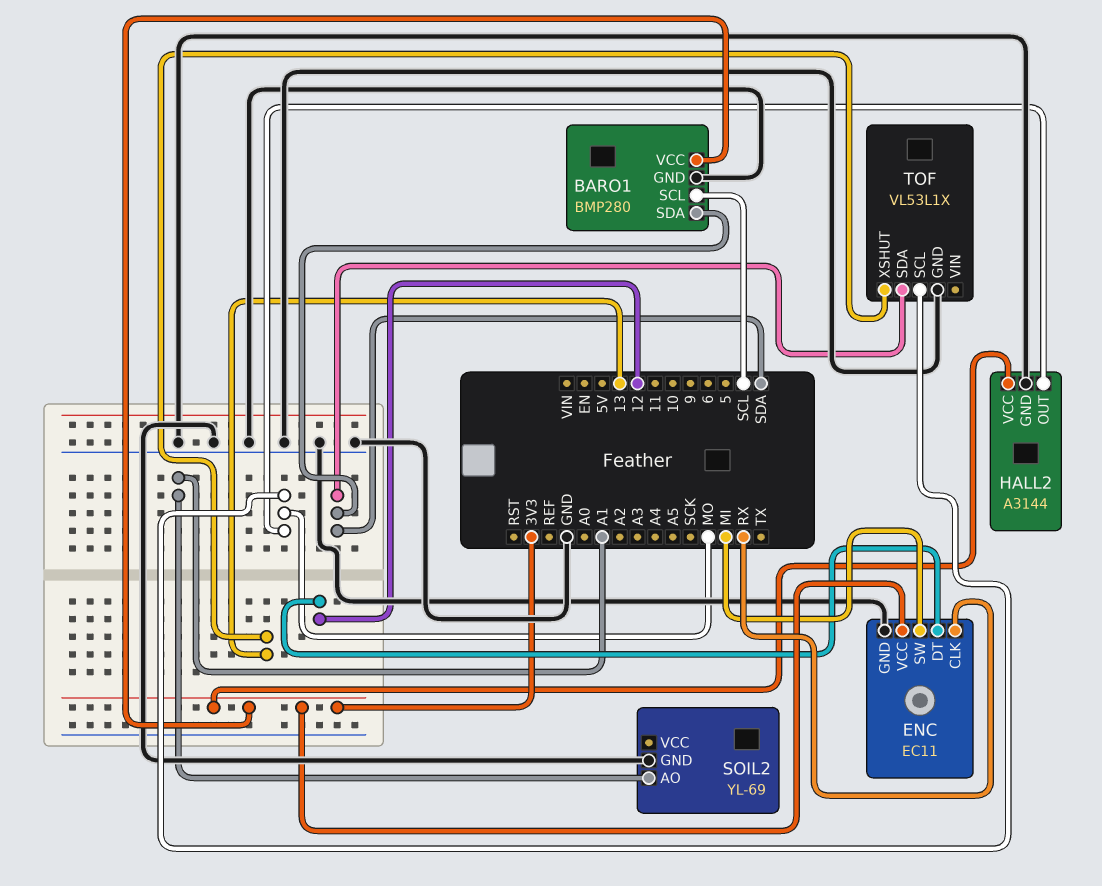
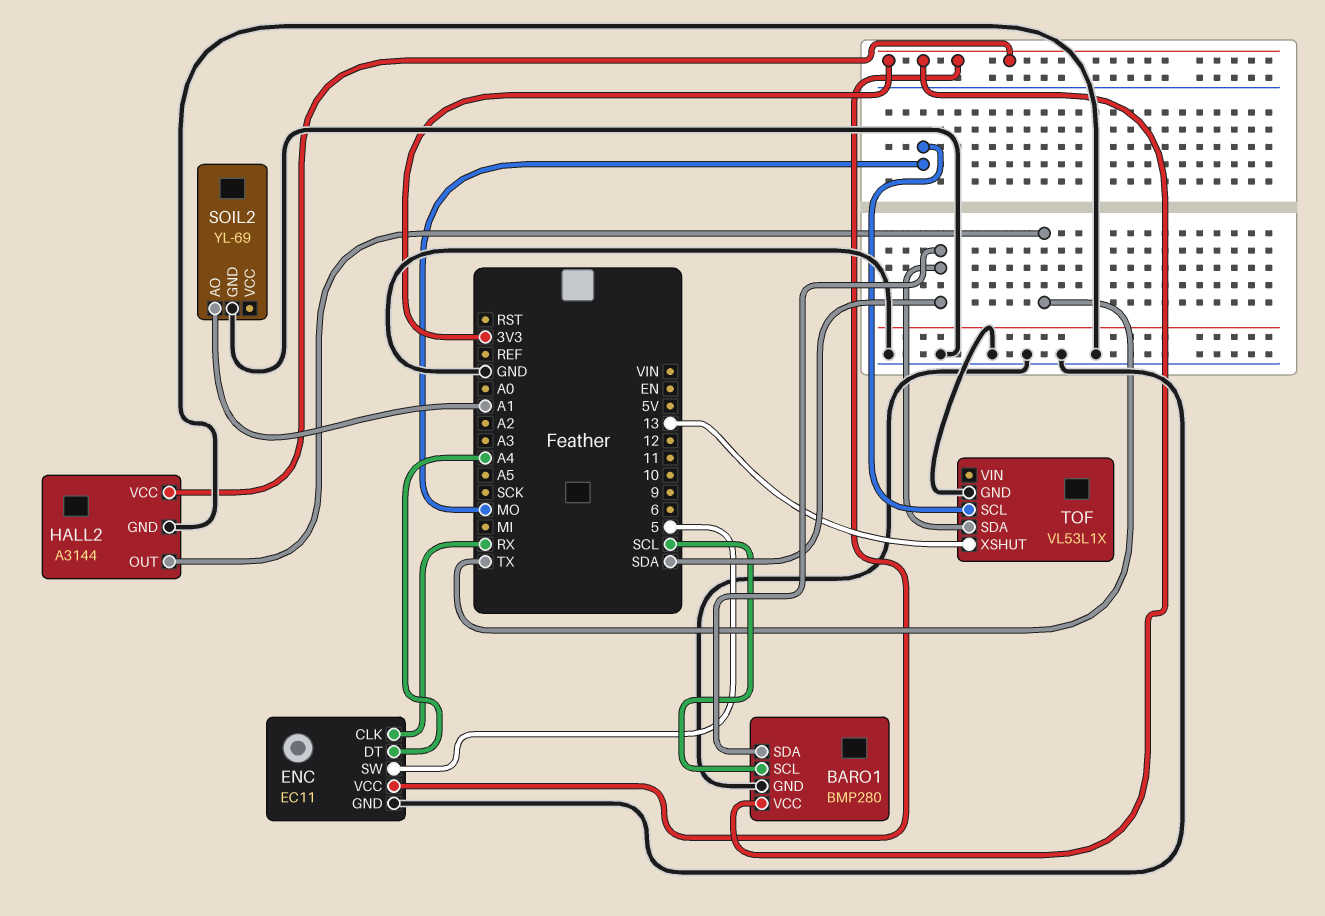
ENC pin DT: 12 -> A4
ENC pin SW: MI -> 5
HALL2 pin OUT: MO -> TX

